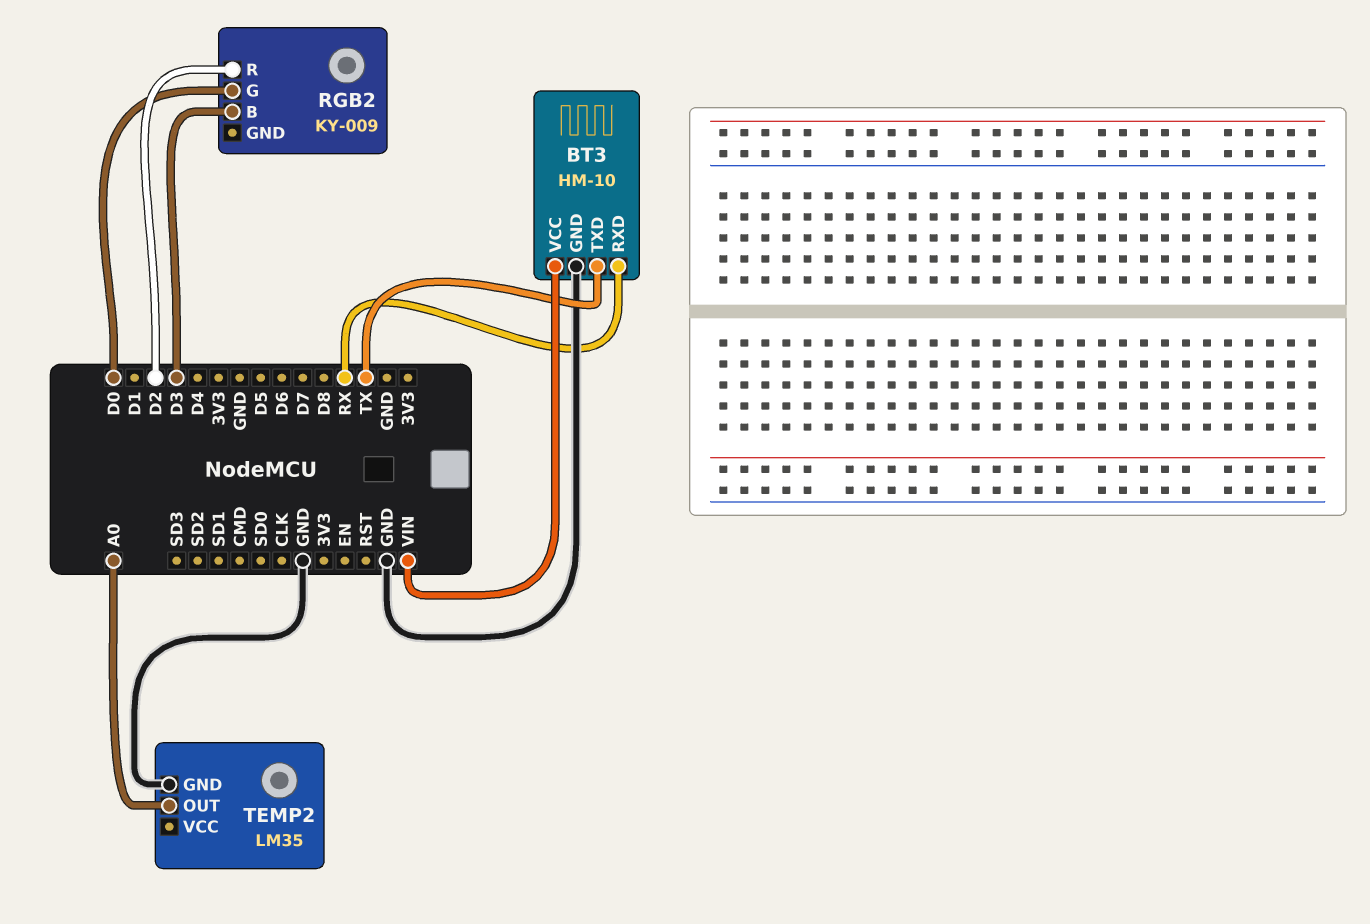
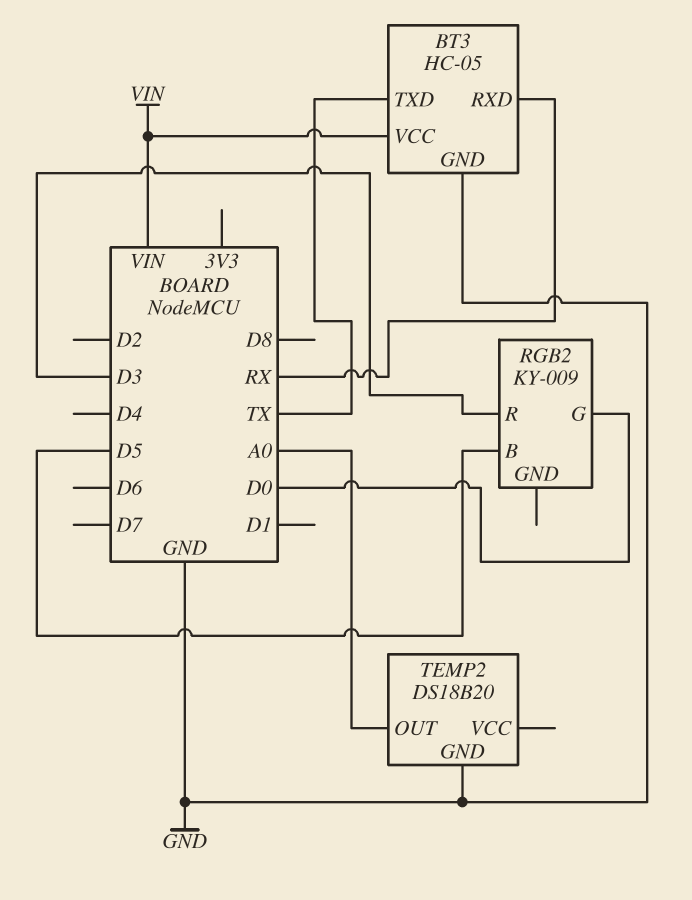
BT3: HM-10 -> HC-05
RGB2 pin B: D3 -> D5
RGB2 pin R: D2 -> D3
TEMP2: LM35 -> DS18B20

